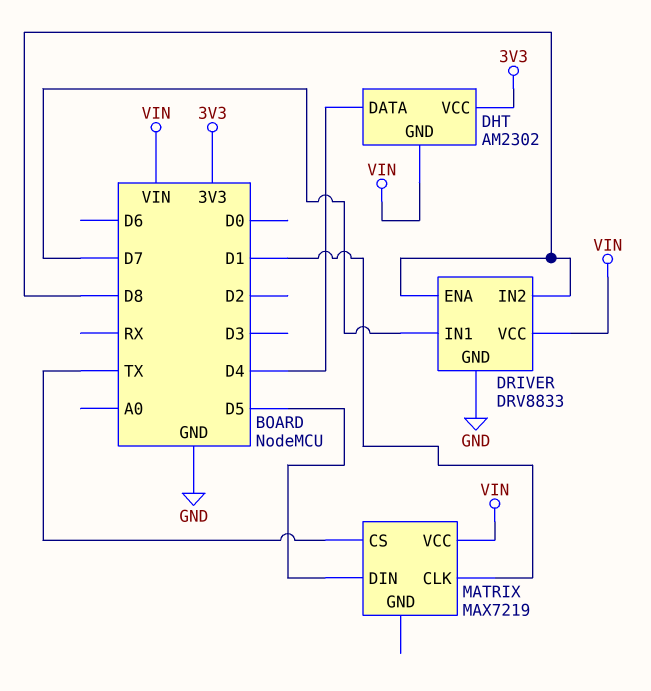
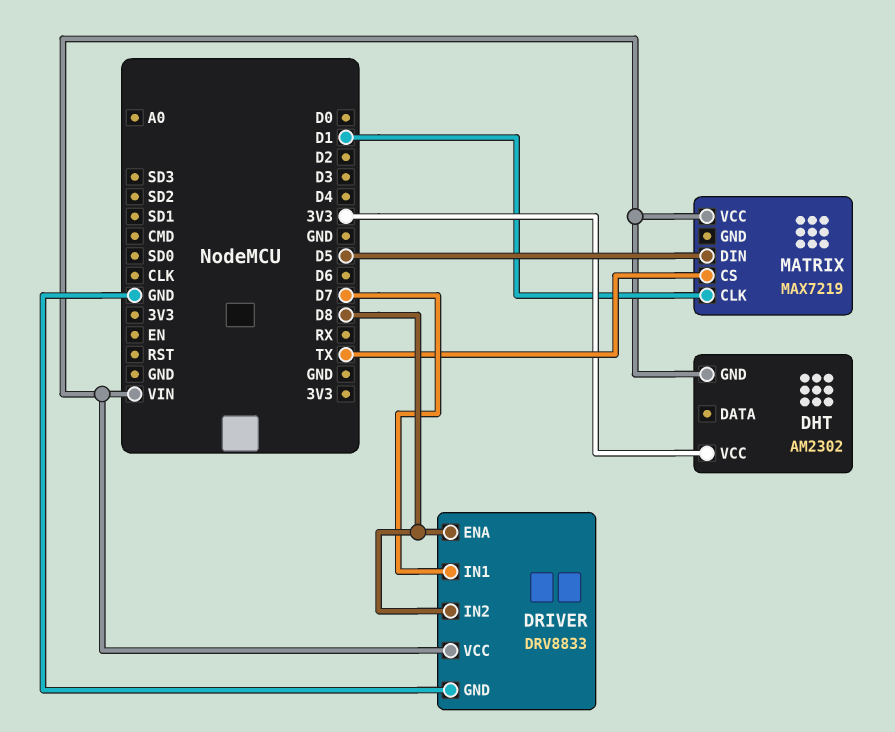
DHT pin DATA: D4 -> none

